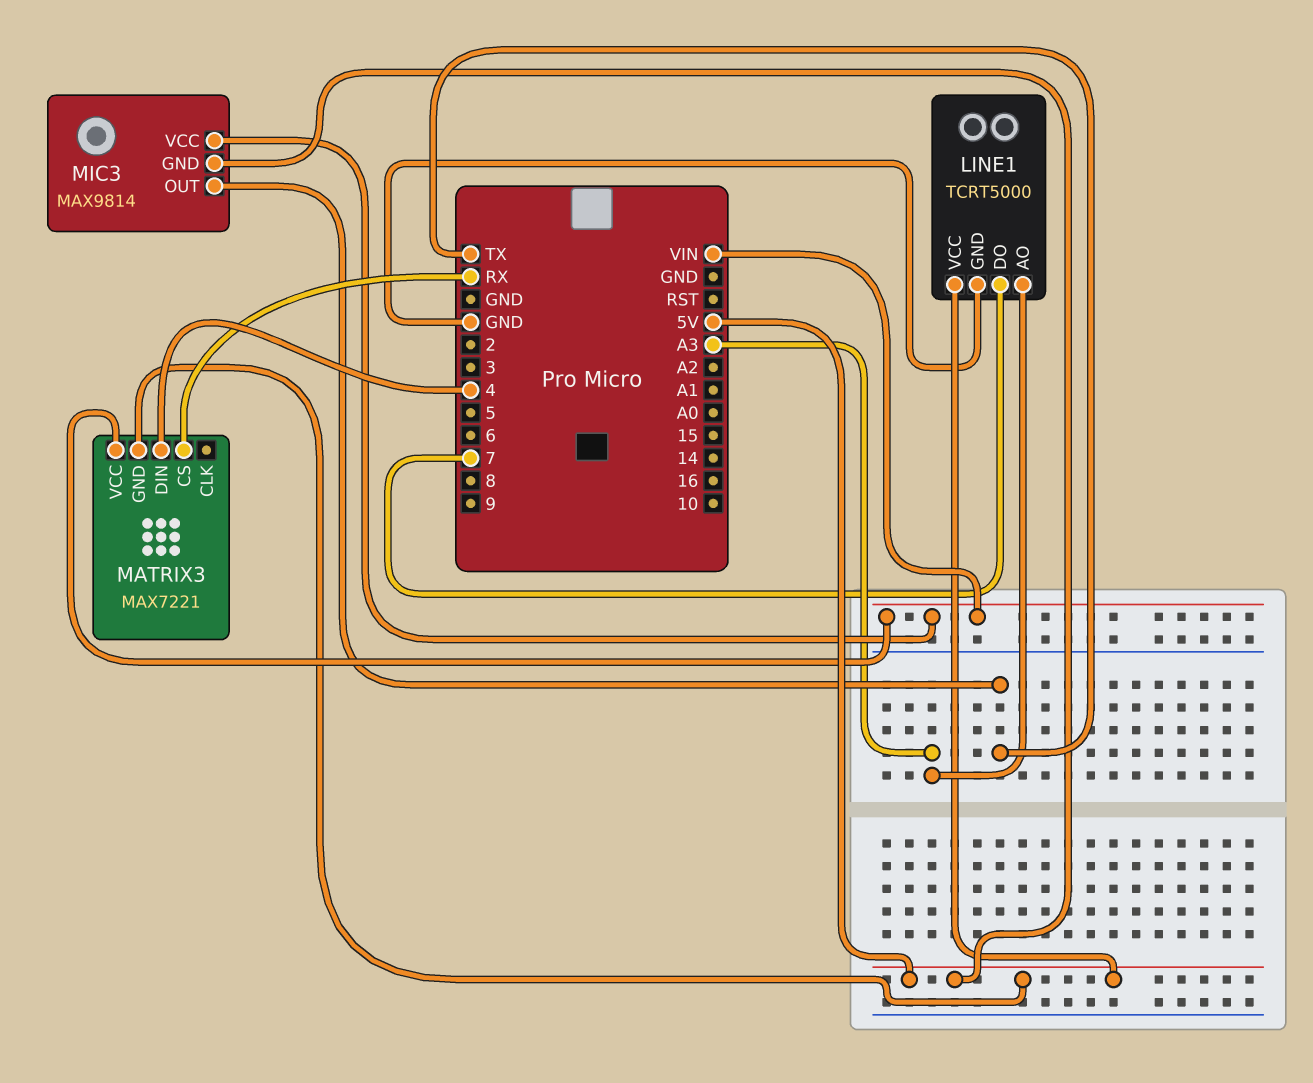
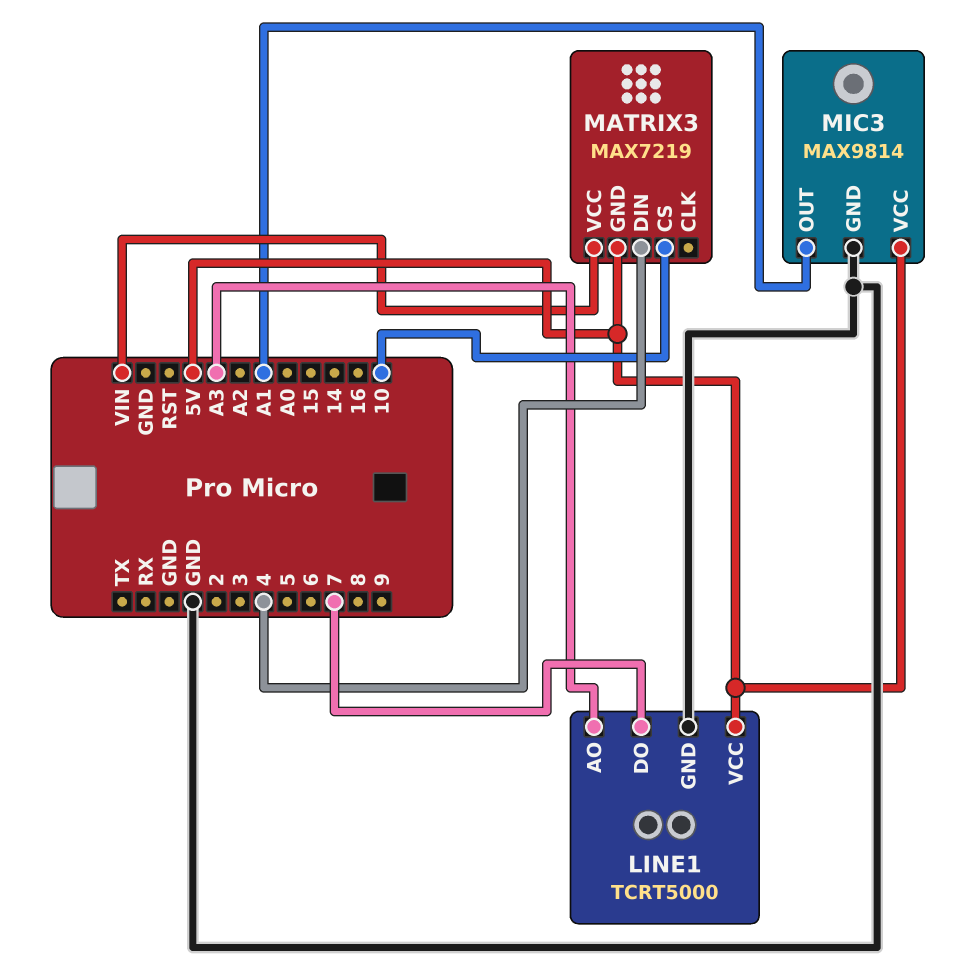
MATRIX3: MAX7221 -> MAX7219
MATRIX3 pin CS: RX -> 10
MIC3 pin GND: 5V -> GND
MIC3 pin OUT: TX -> A1
MIC3 pin VCC: VIN -> 5V

